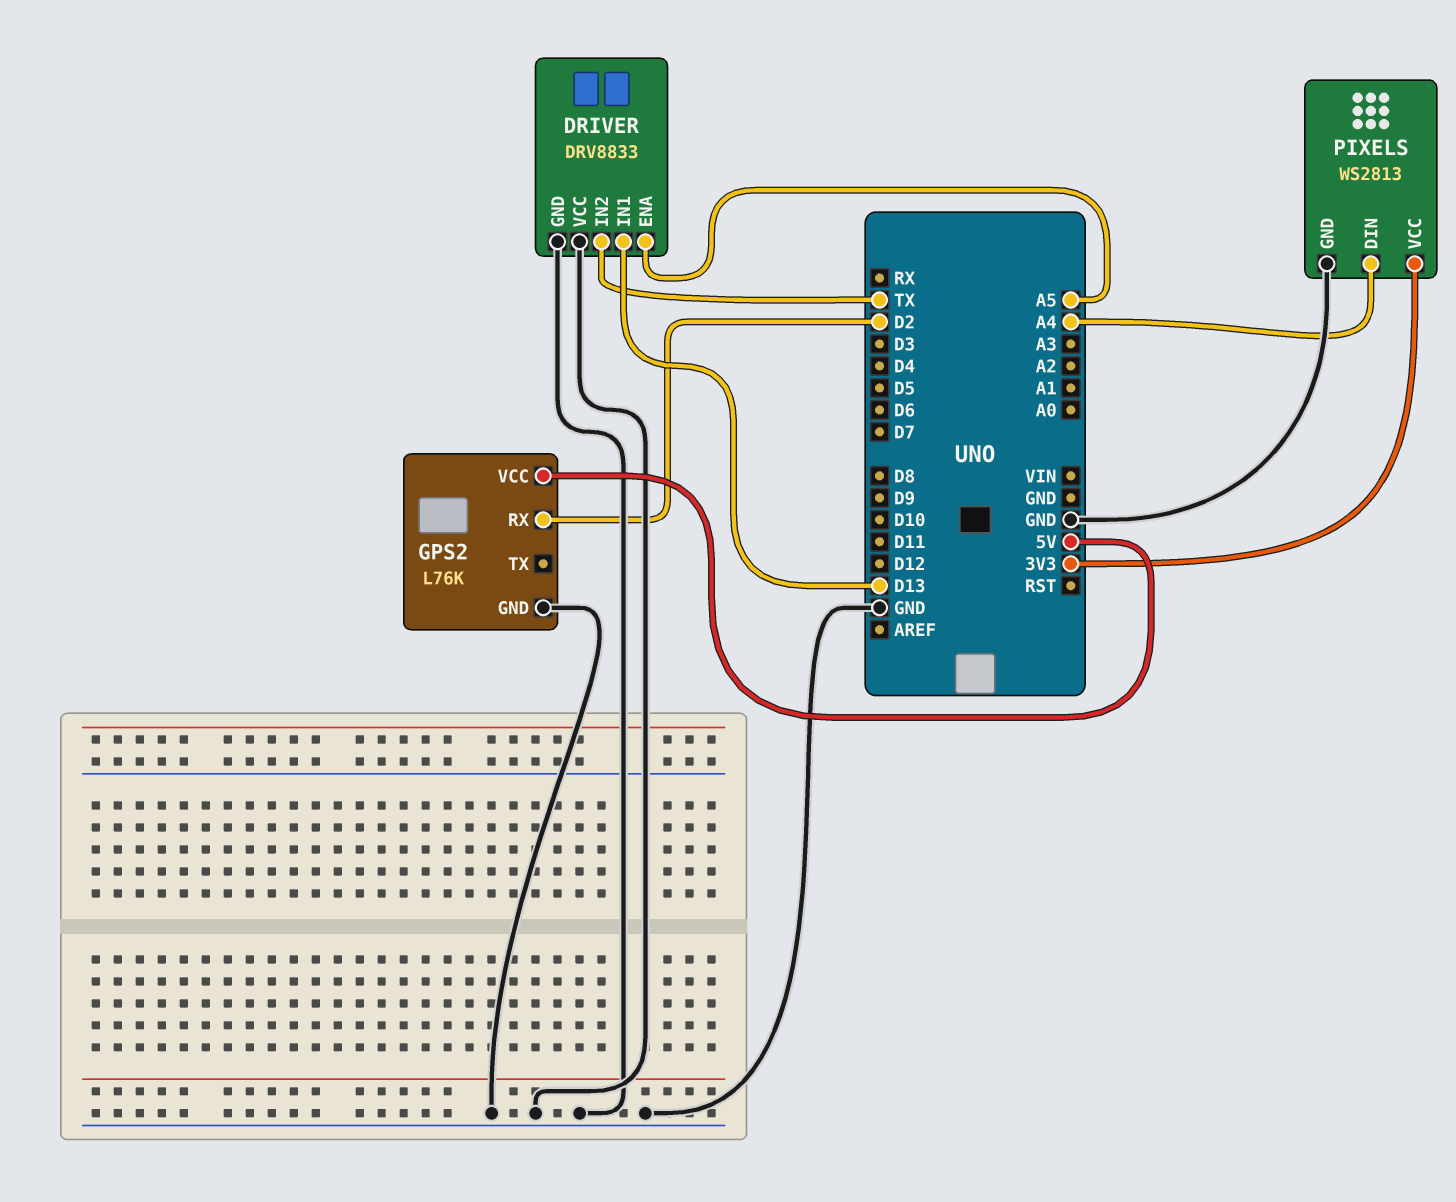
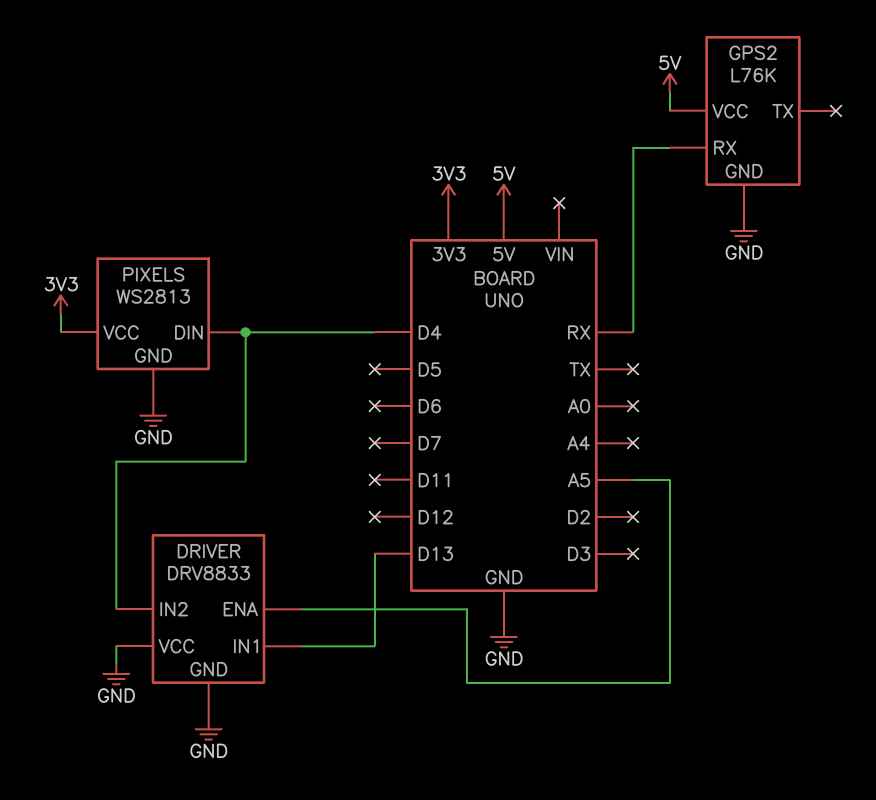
DRIVER pin IN2: TX -> D4
GPS2 pin RX: D2 -> RX
PIXELS pin DIN: A4 -> D4

